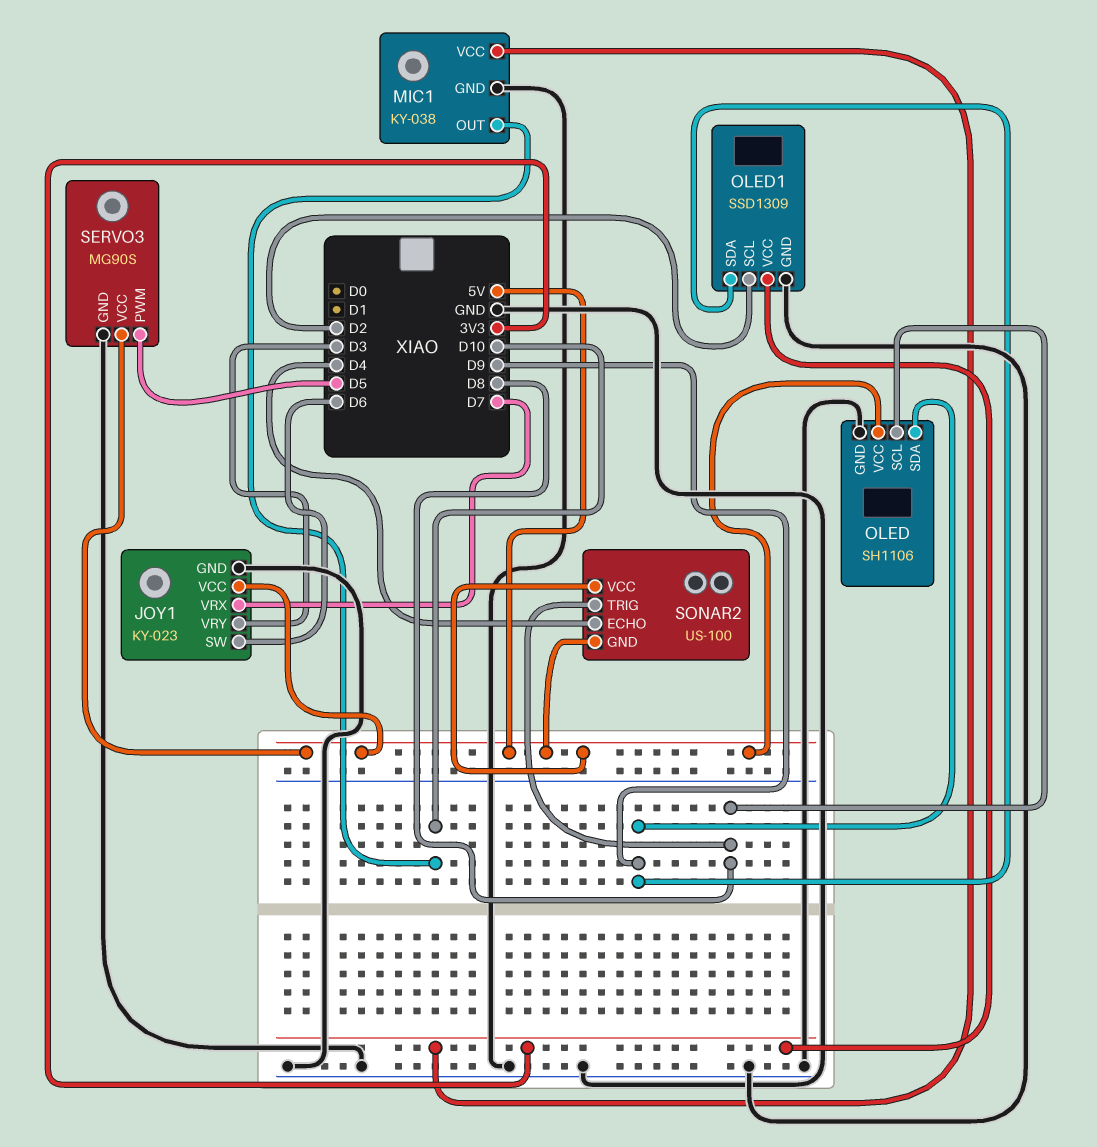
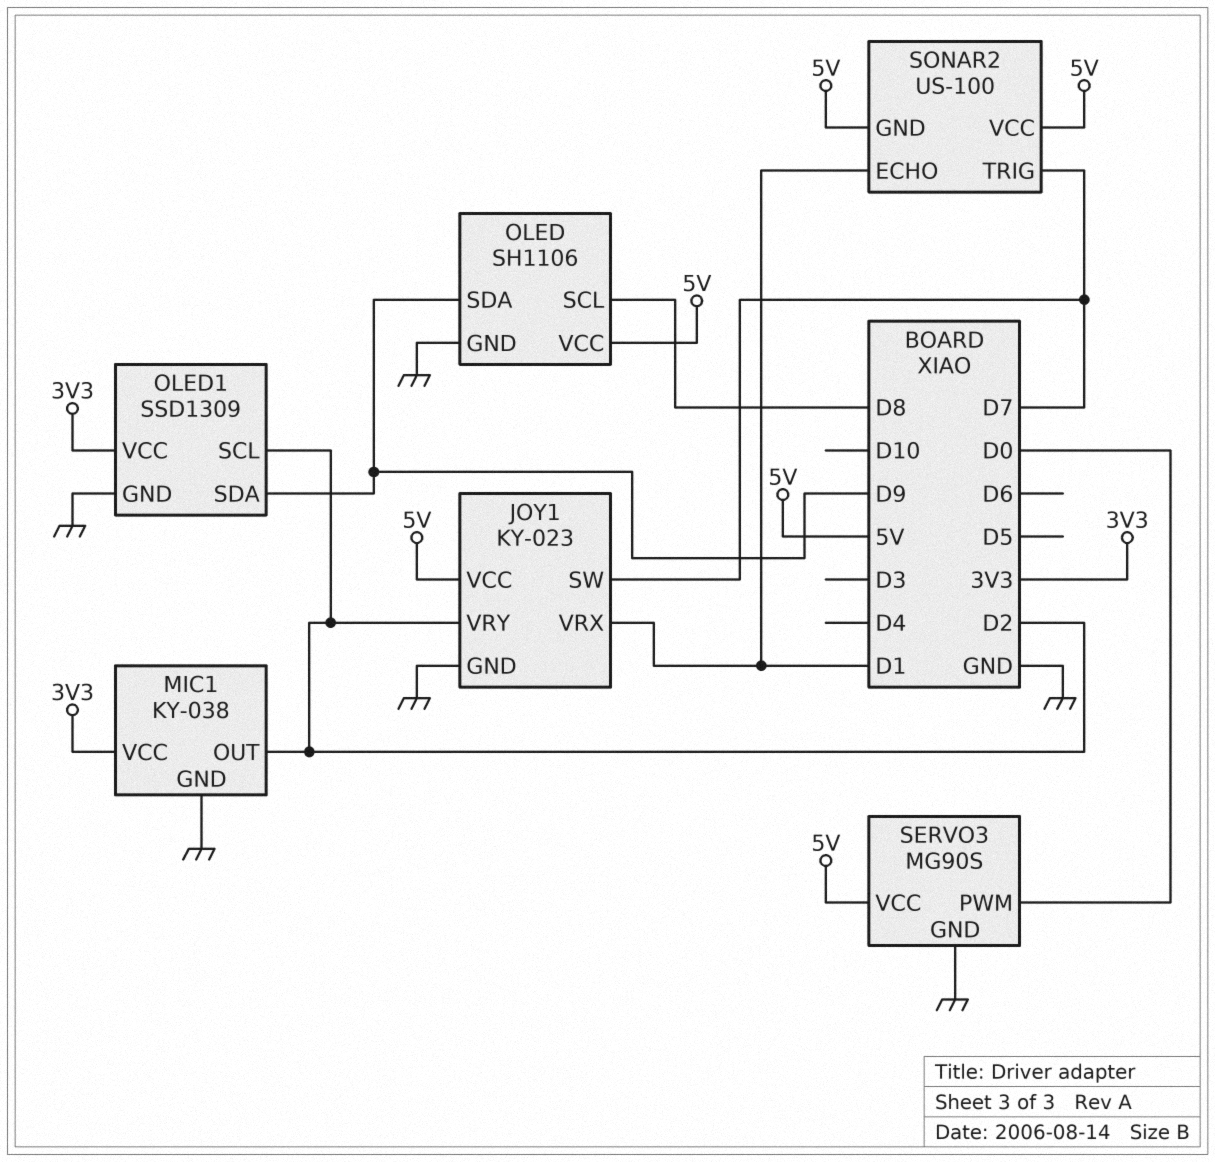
JOY1 pin SW: D6 -> D7
JOY1 pin VRX: D7 -> D1
JOY1 pin VRY: D3 -> D2
MIC1 pin OUT: D10 -> D2
SERVO3 pin PWM: D5 -> D0
SONAR2 pin ECHO: D4 -> D1
SONAR2 pin TRIG: D8 -> D7

